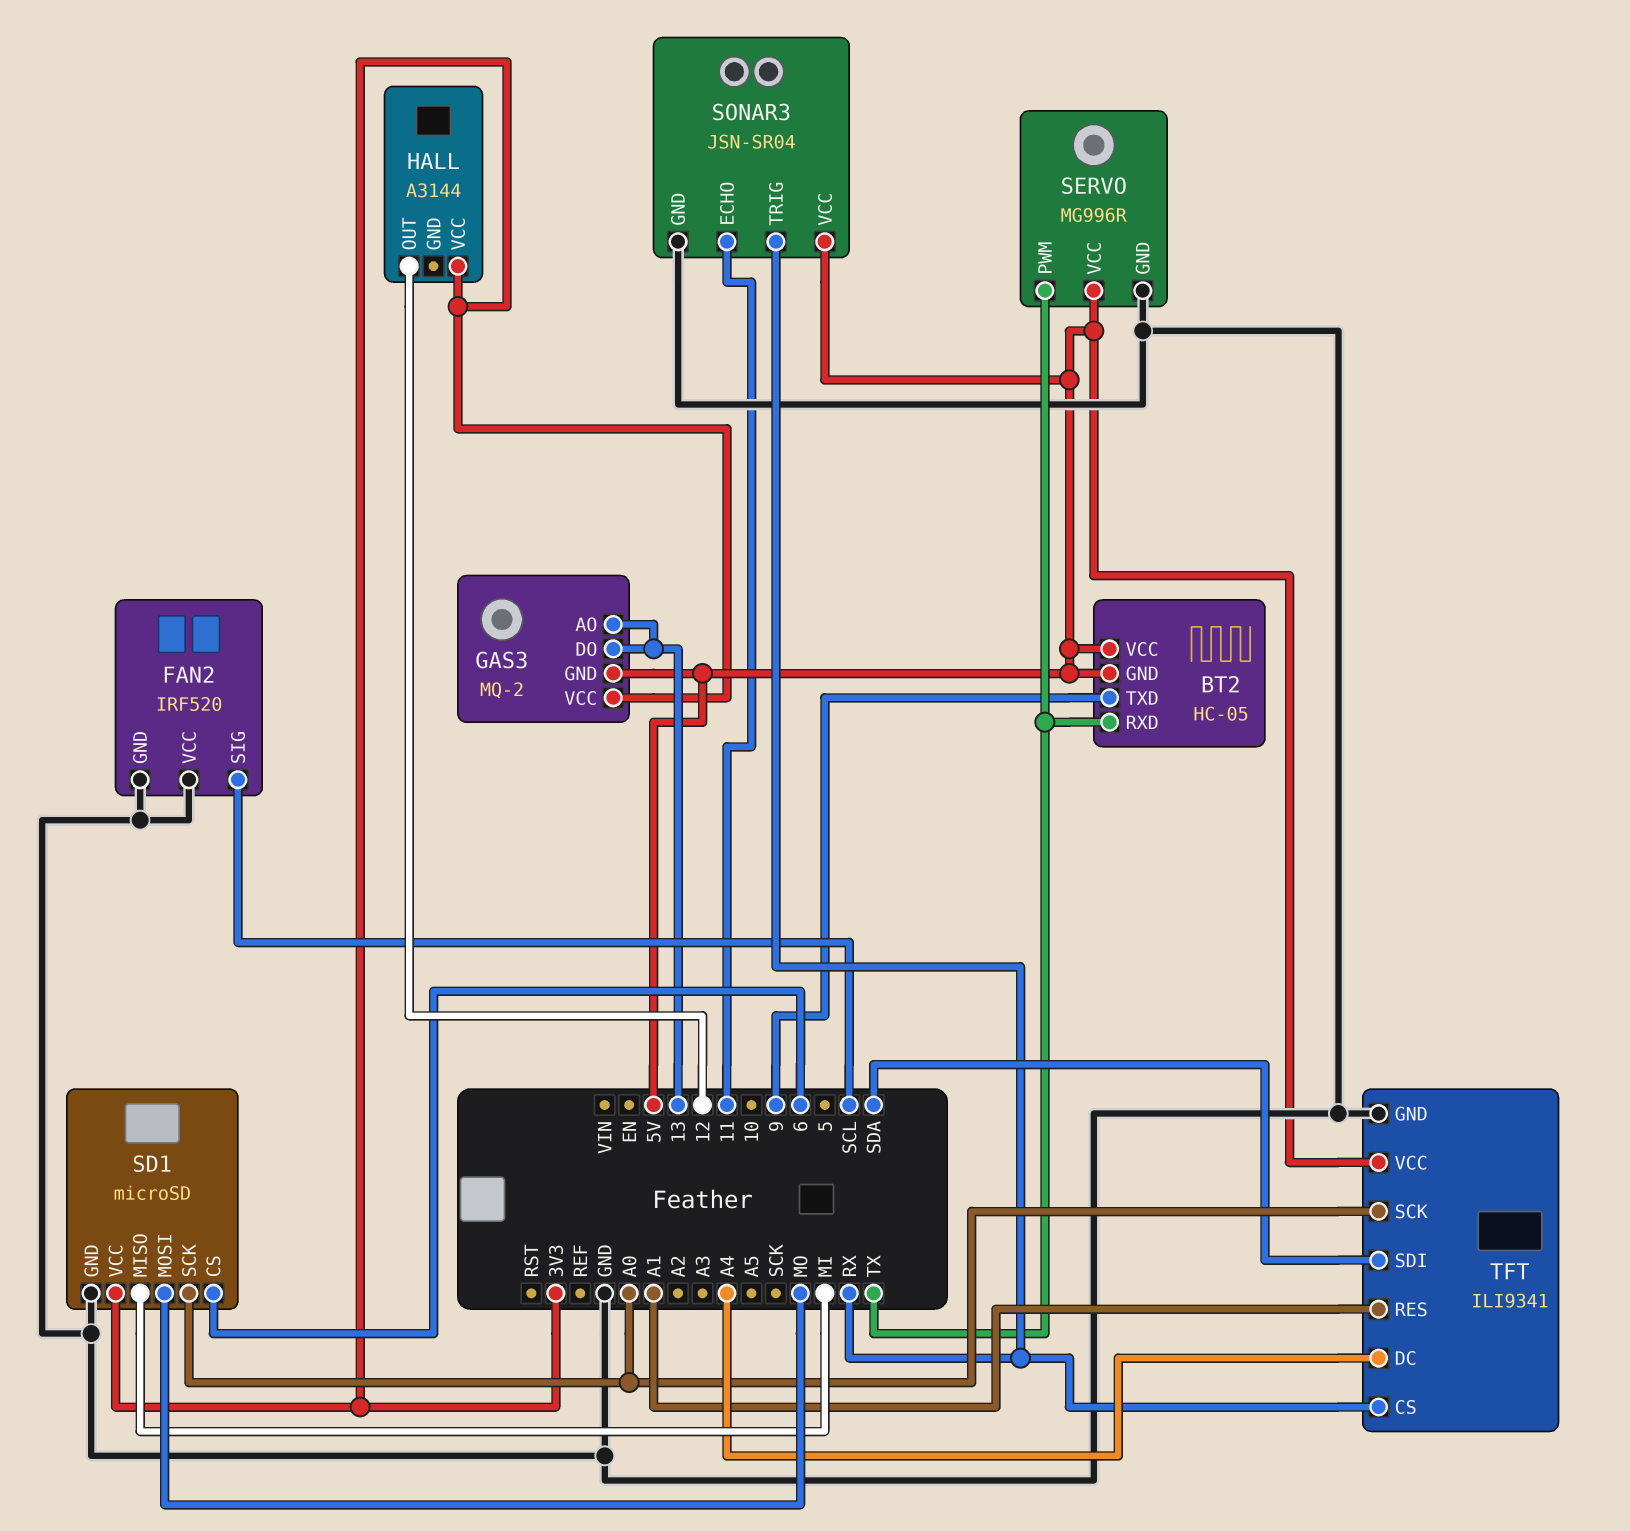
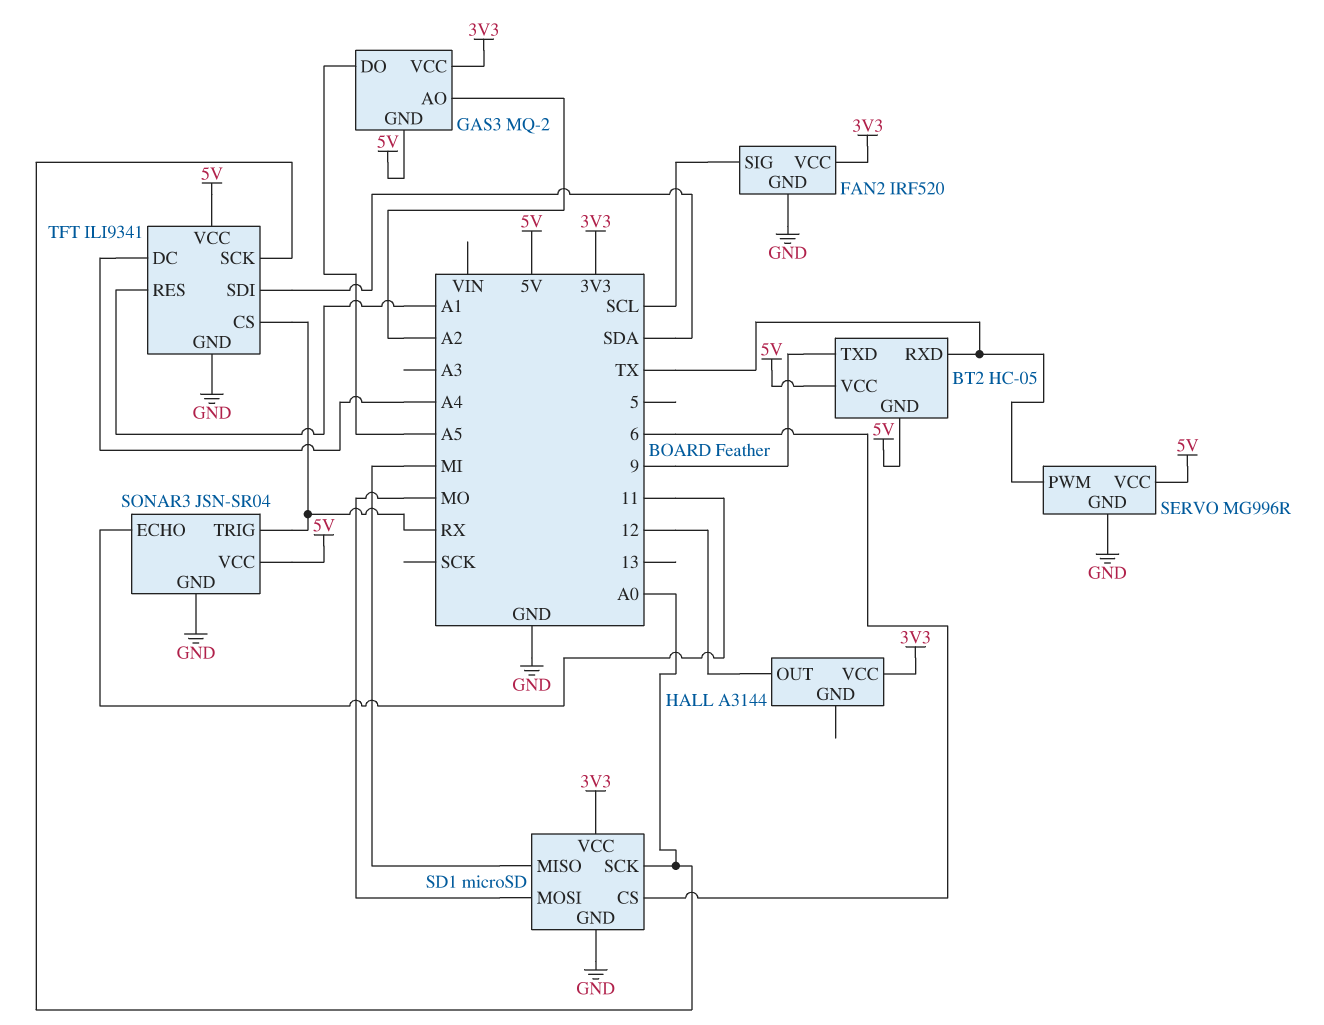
FAN2 pin VCC: GND -> 3V3
GAS3 pin AO: 13 -> A2
GAS3 pin DO: 13 -> A5

